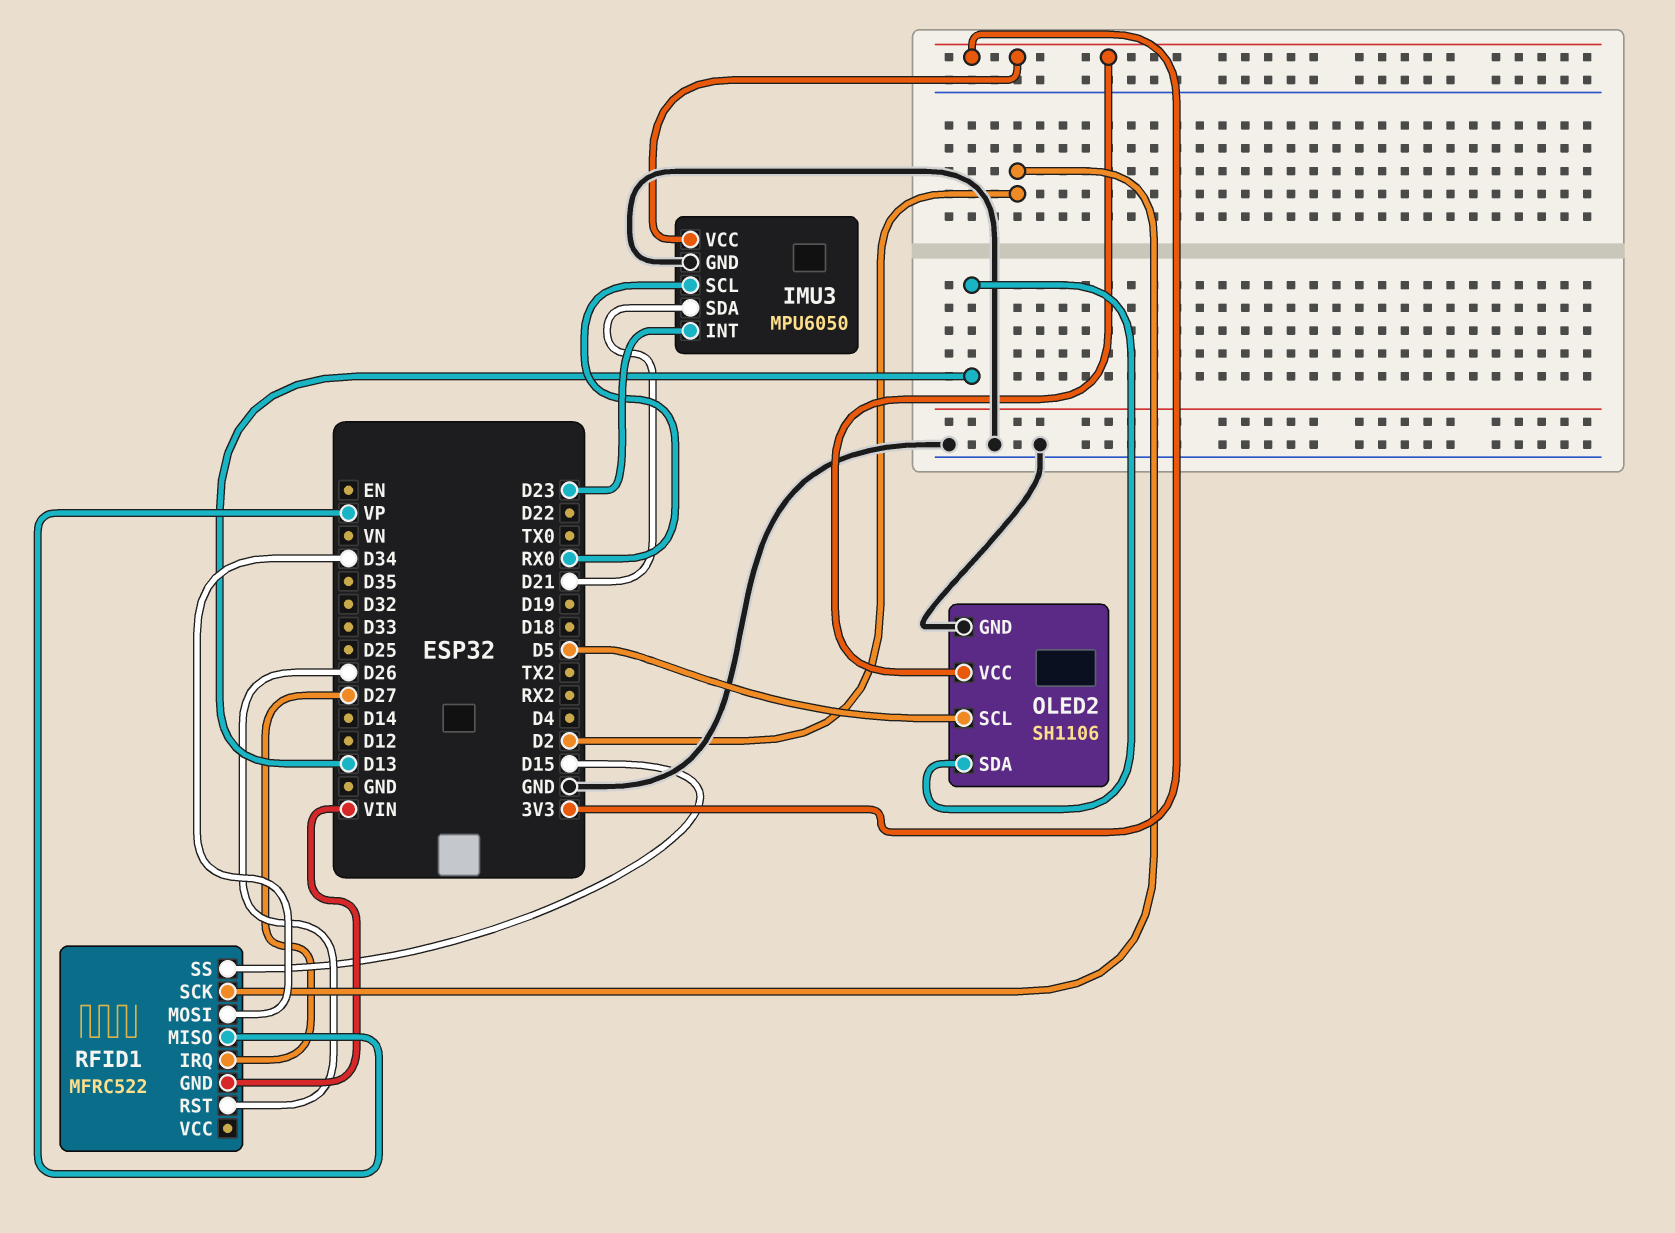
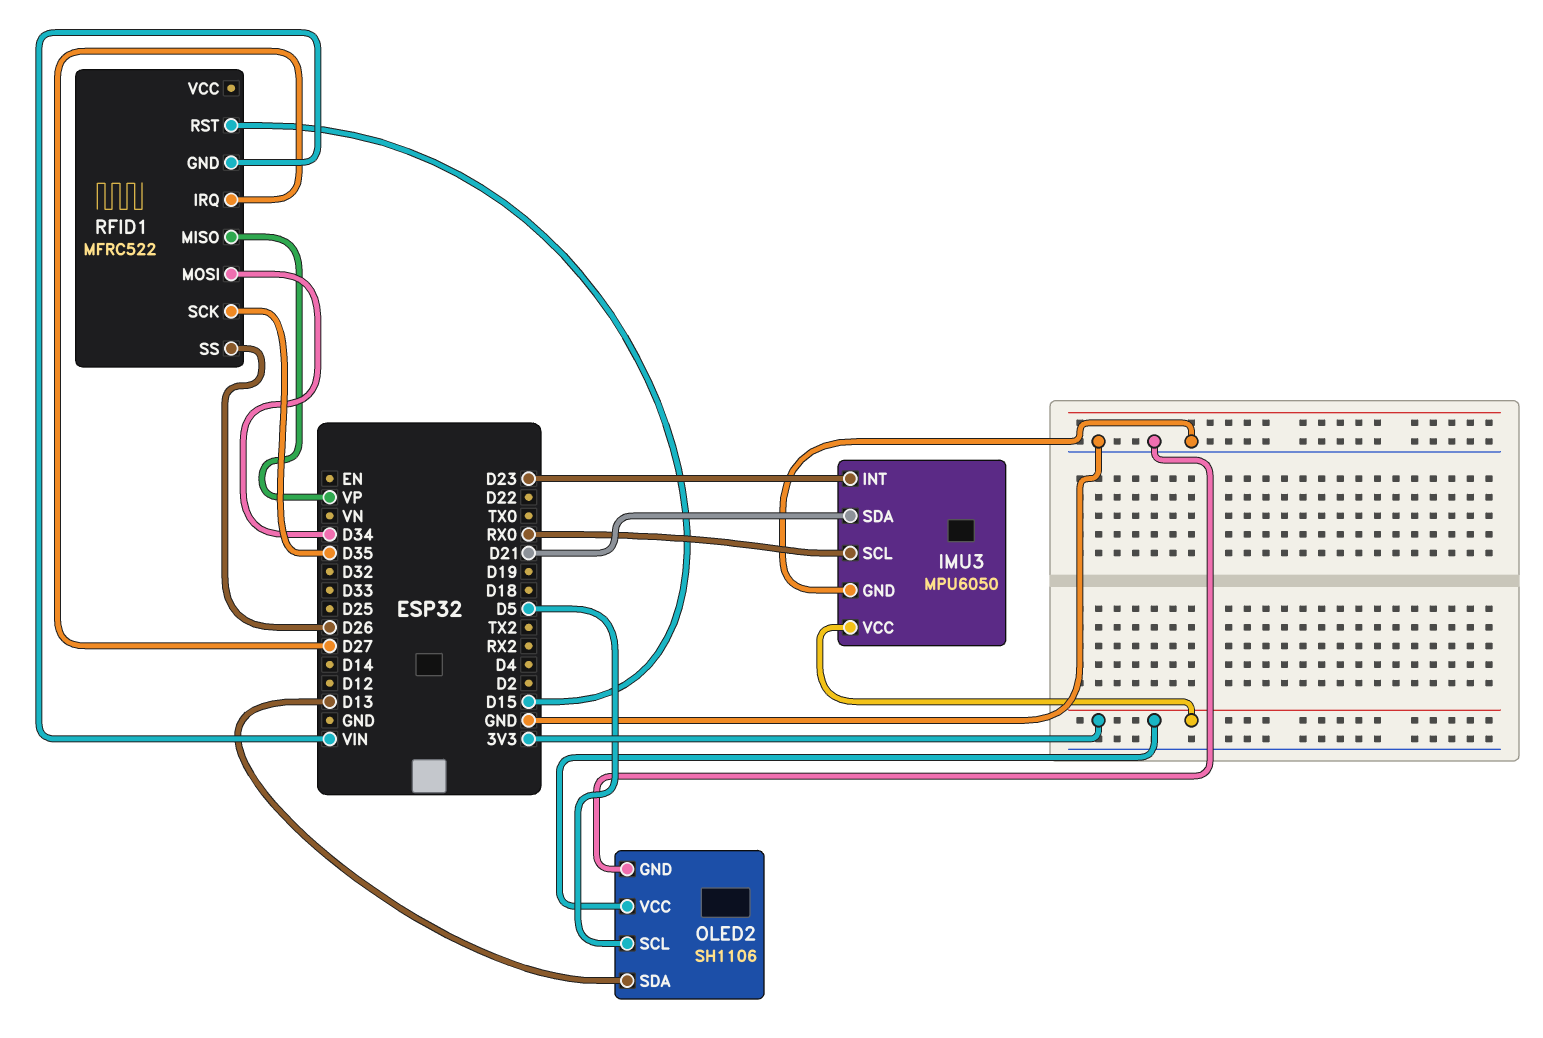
RFID1 pin RST: D26 -> D15
RFID1 pin SCK: D2 -> D35
RFID1 pin SS: D15 -> D26

